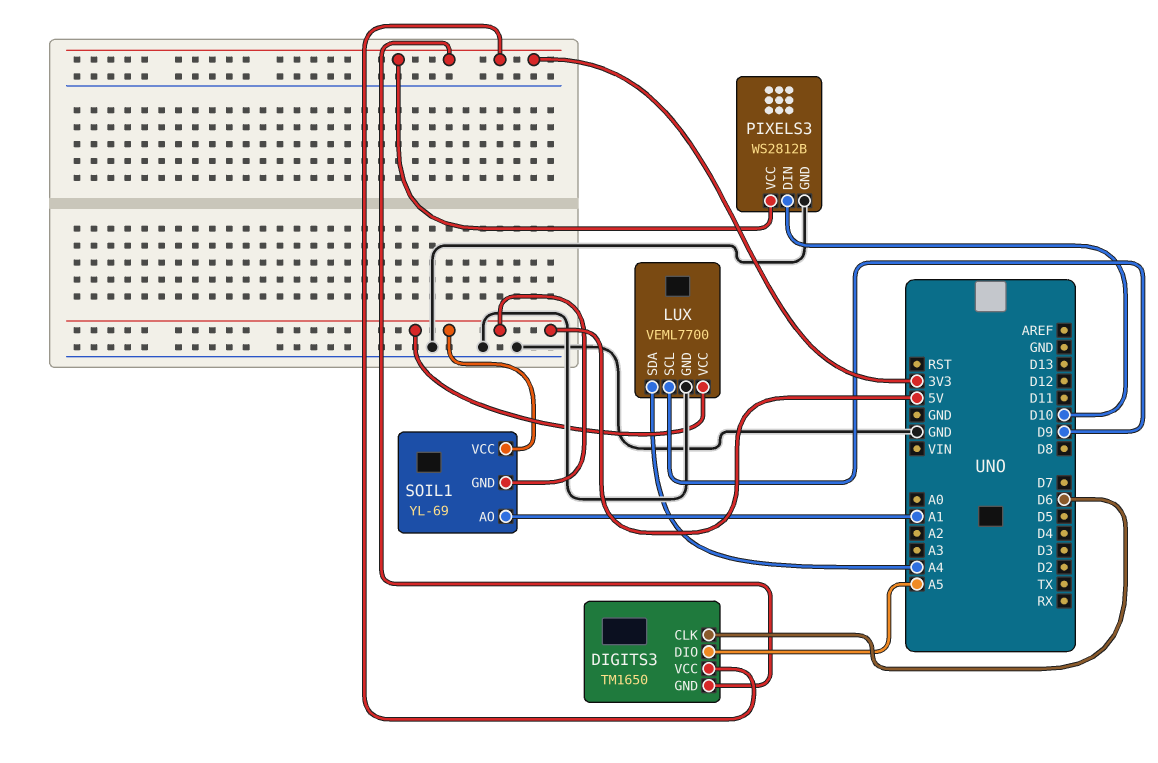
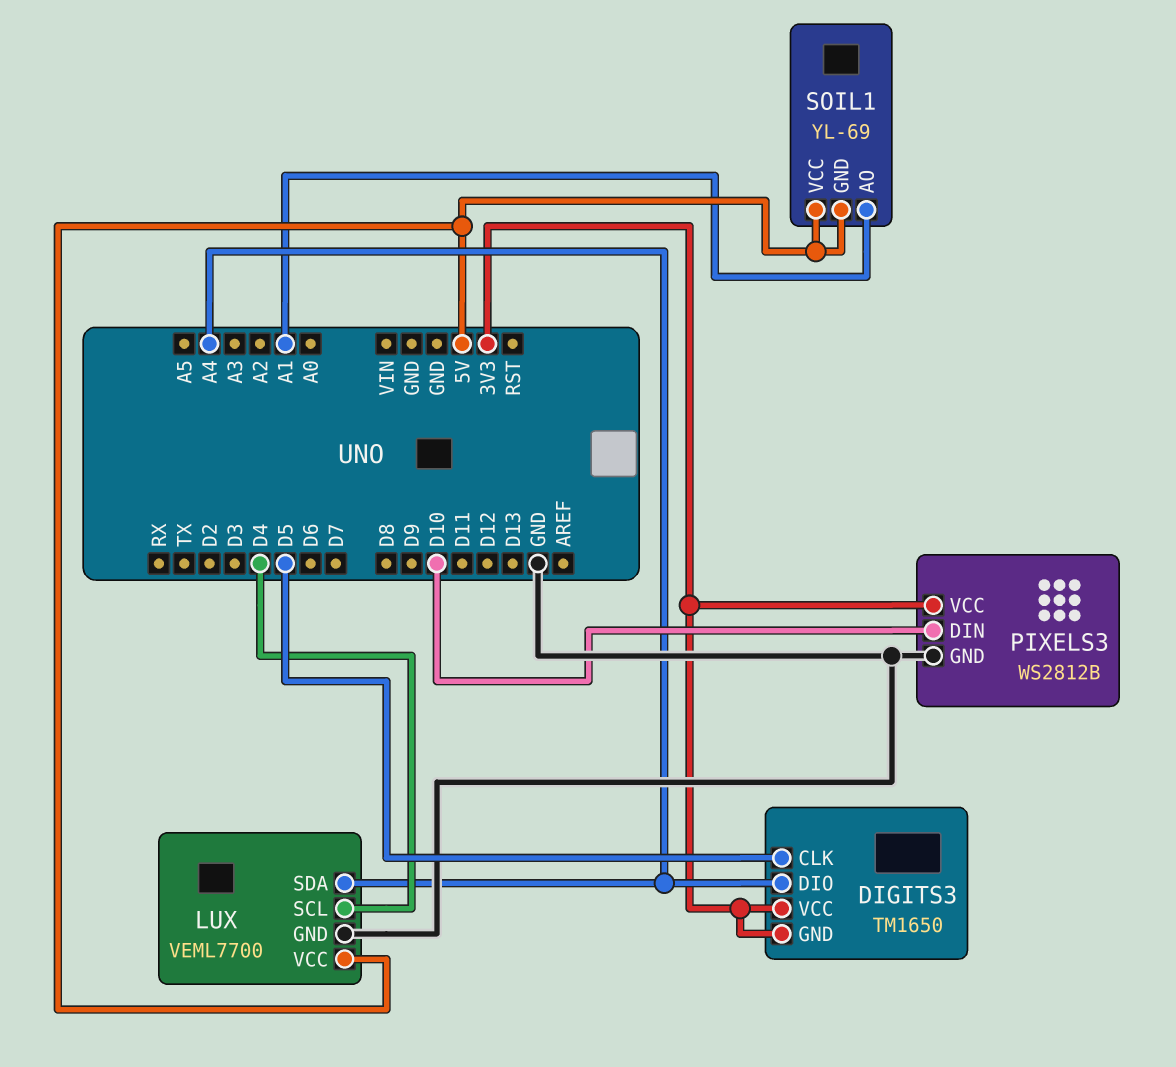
DIGITS3 pin CLK: D6 -> D5
DIGITS3 pin DIO: A5 -> A4
LUX pin SCL: D9 -> D4

